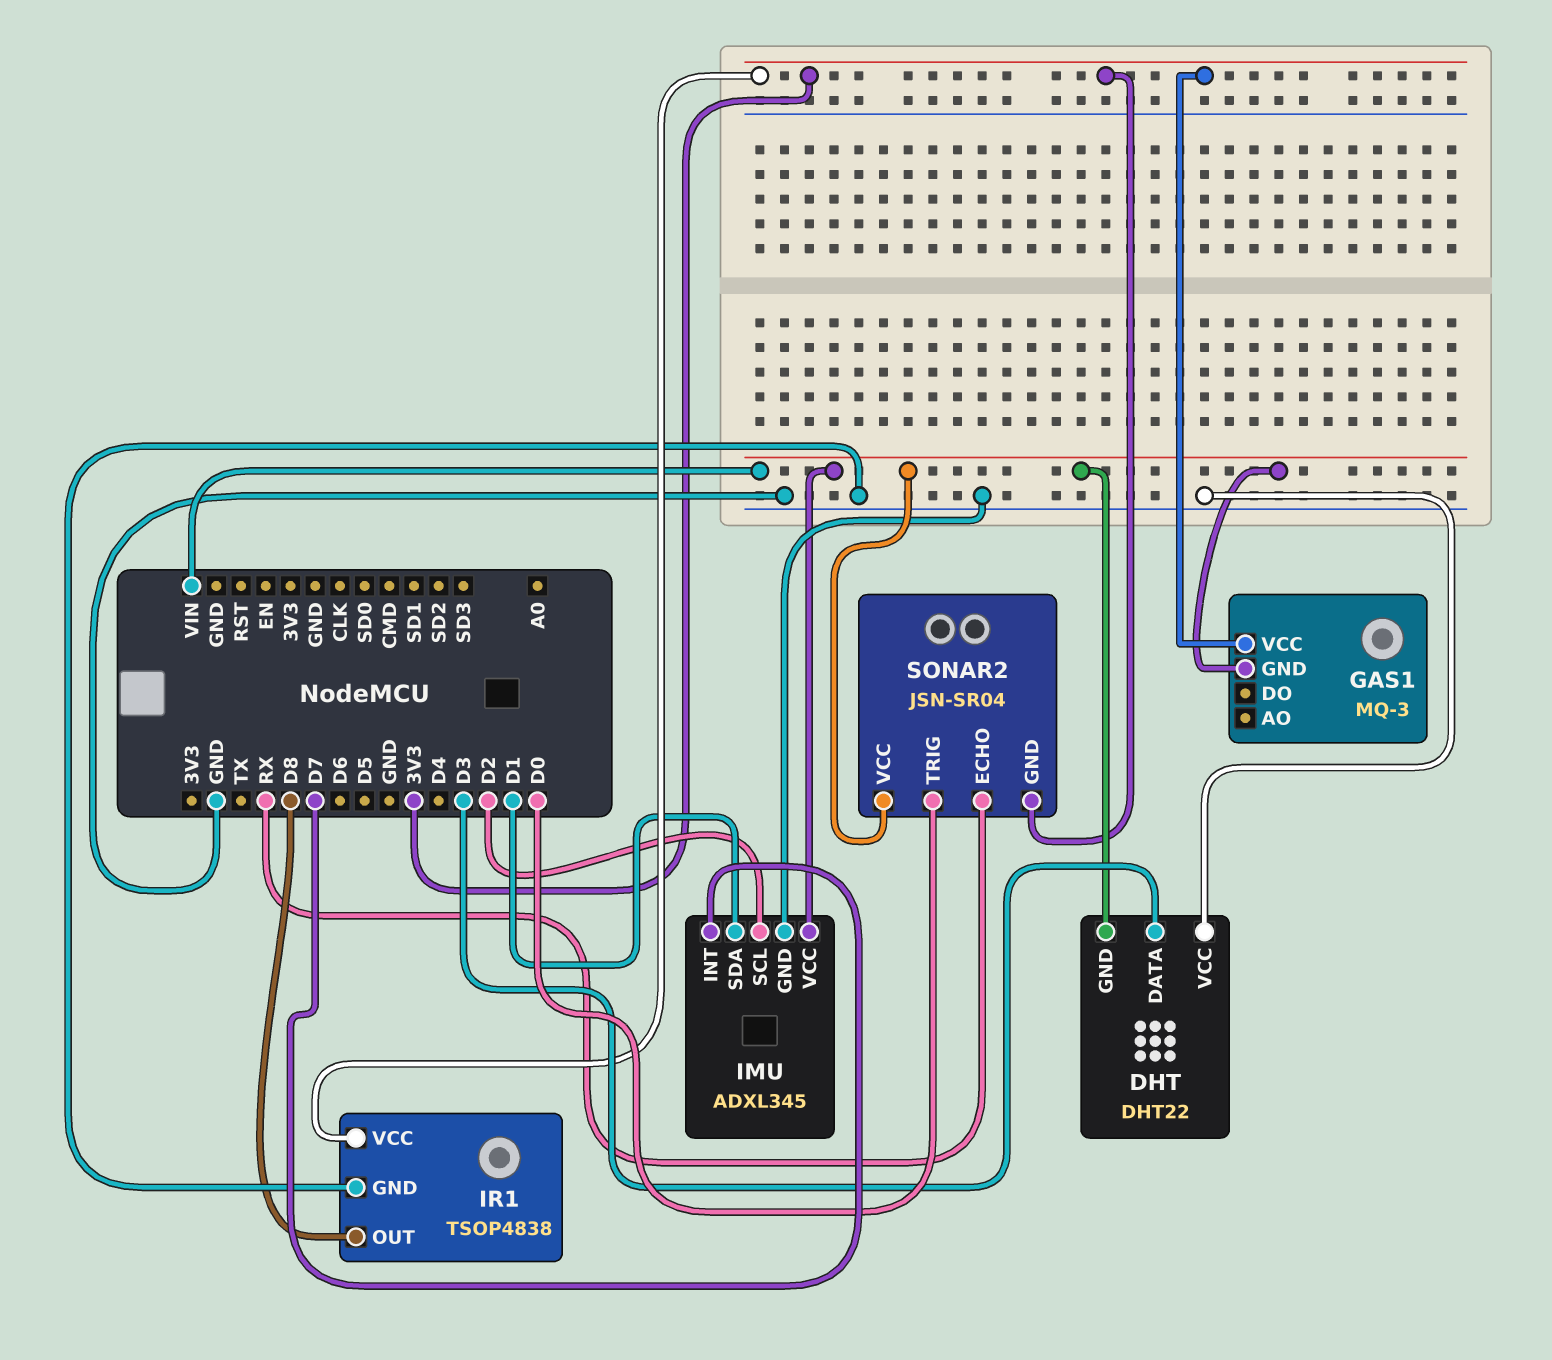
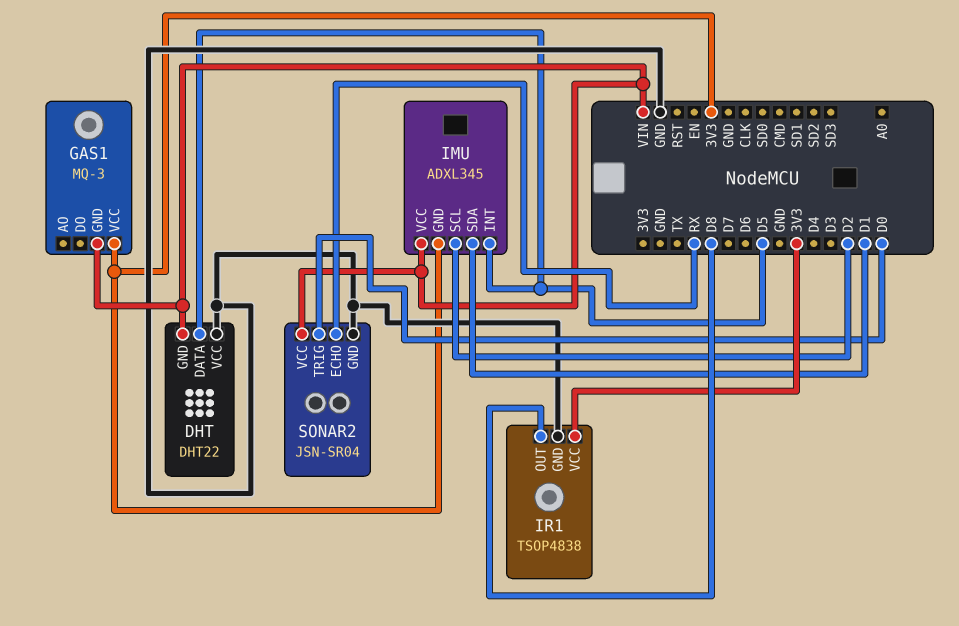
DHT pin DATA: D3 -> D5
IMU pin GND: GND -> 3V3
IMU pin INT: D7 -> D5
SONAR2 pin GND: 3V3 -> GND

